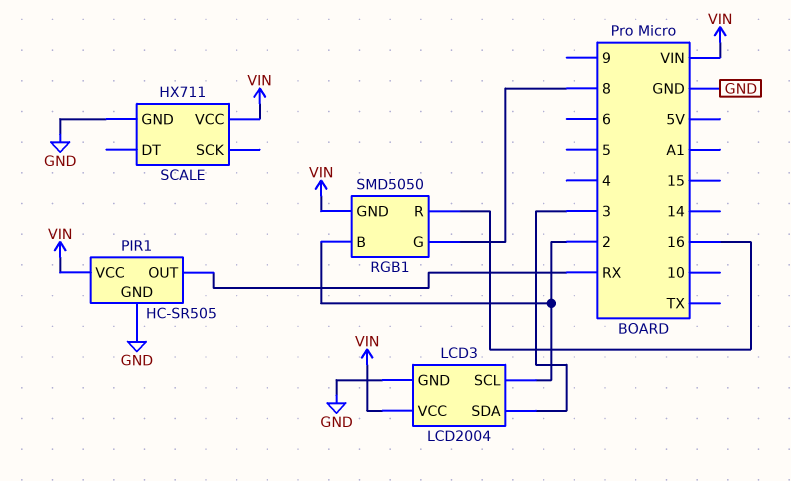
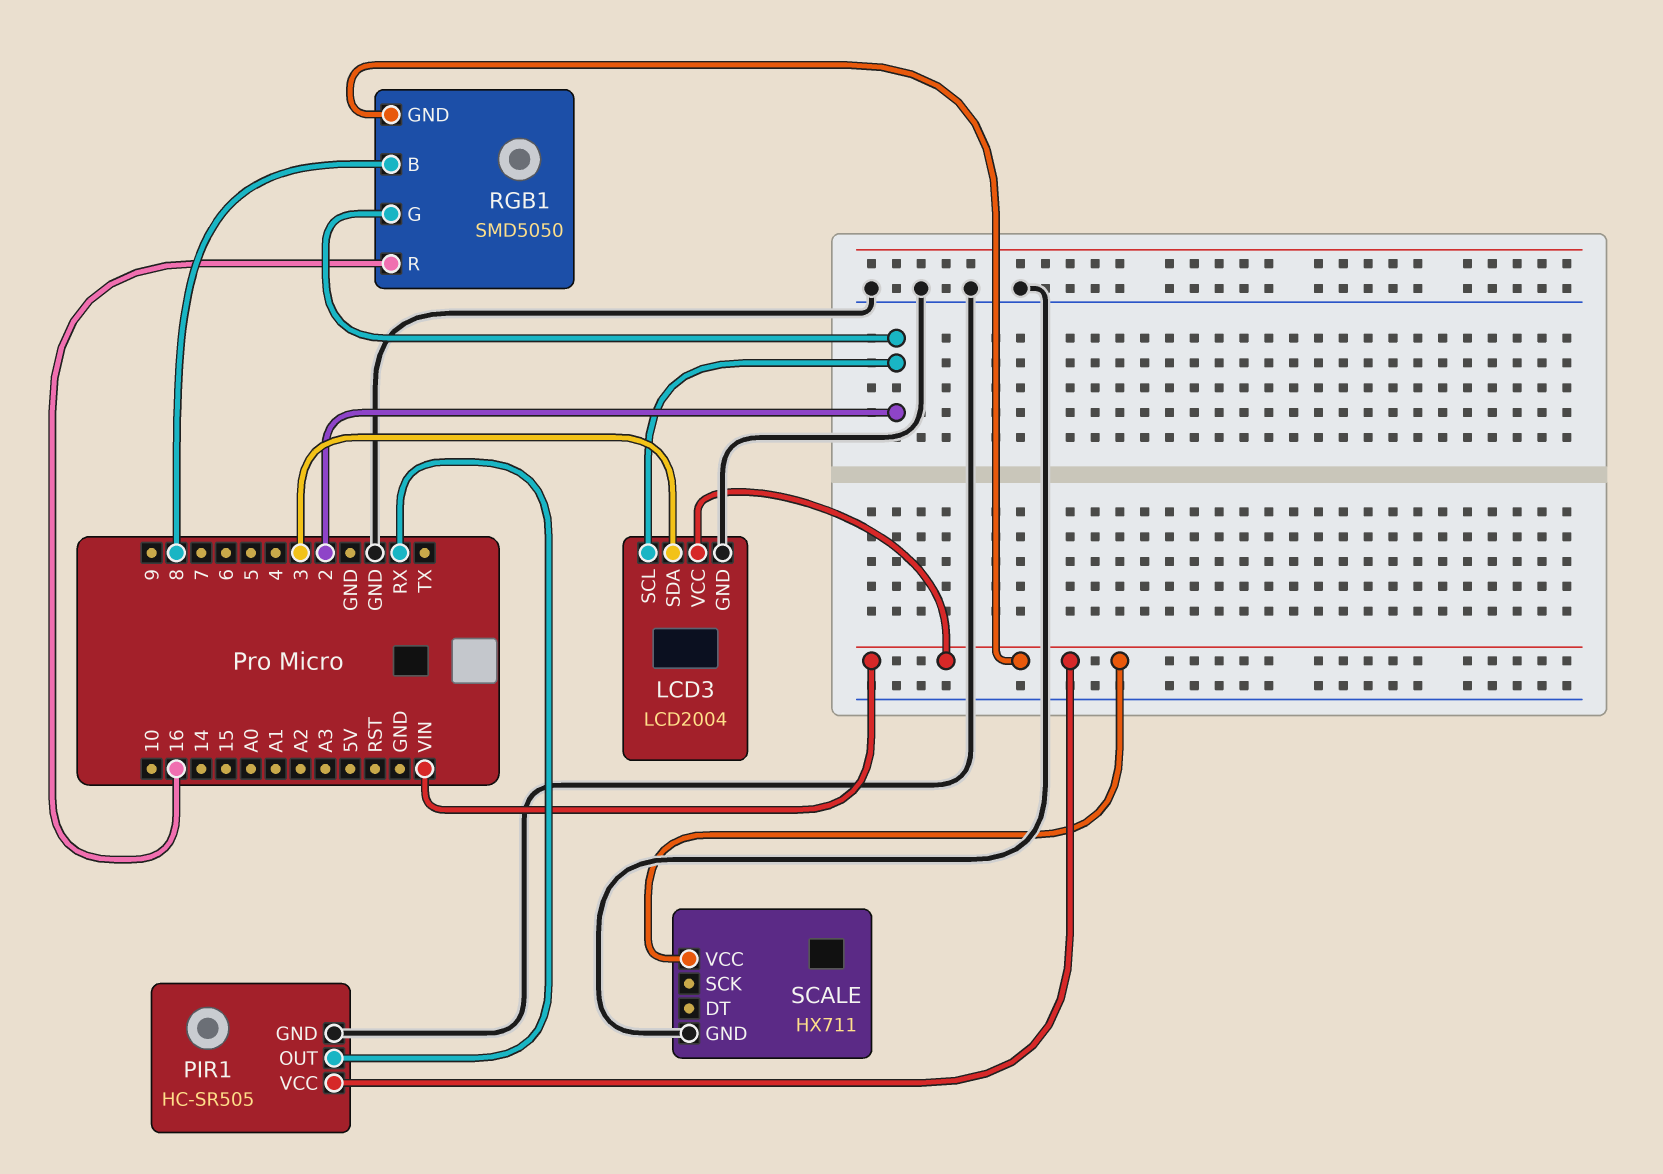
RGB1 pin B: 2 -> 8
RGB1 pin G: 8 -> 2

